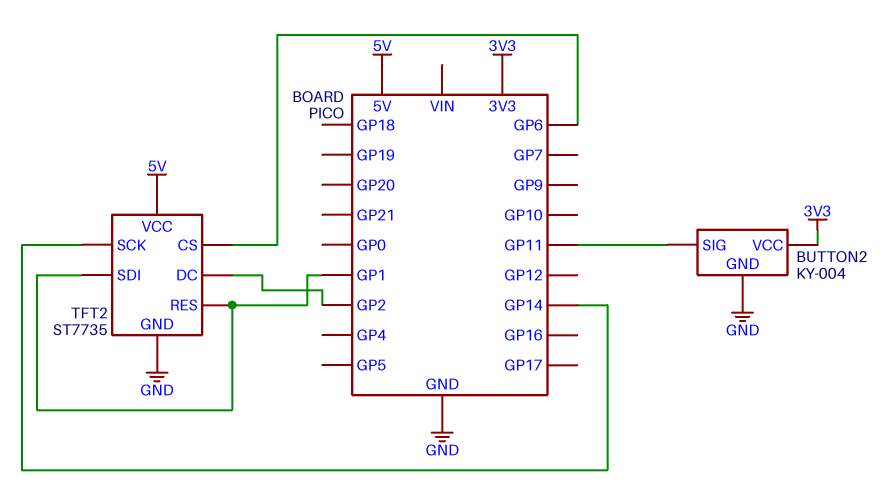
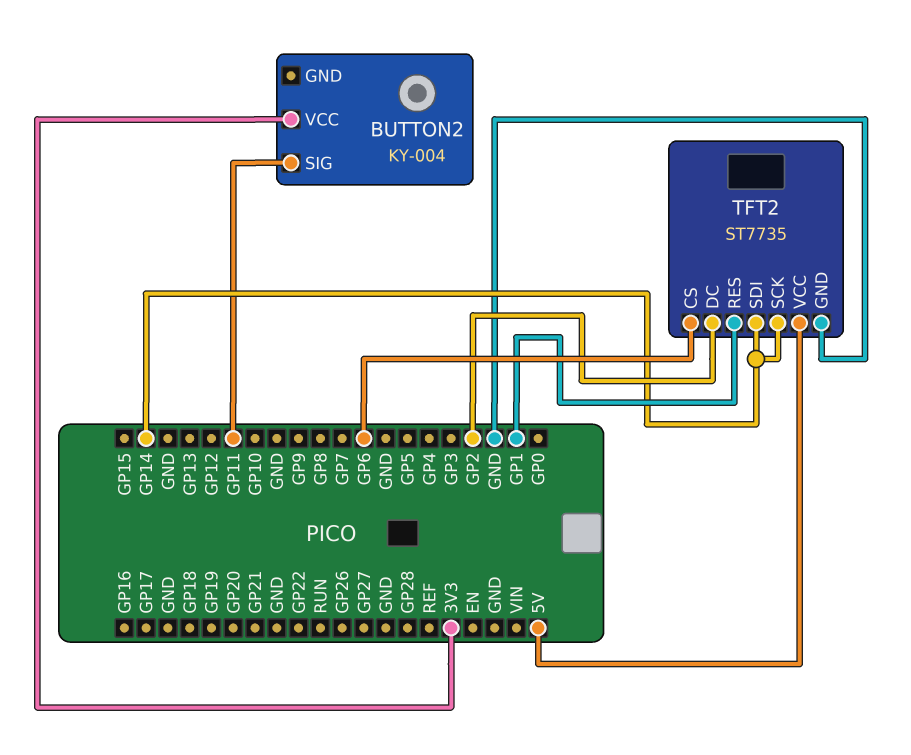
BUTTON2 pin GND: GND -> none
TFT2 pin SDI: GP1 -> GP14

